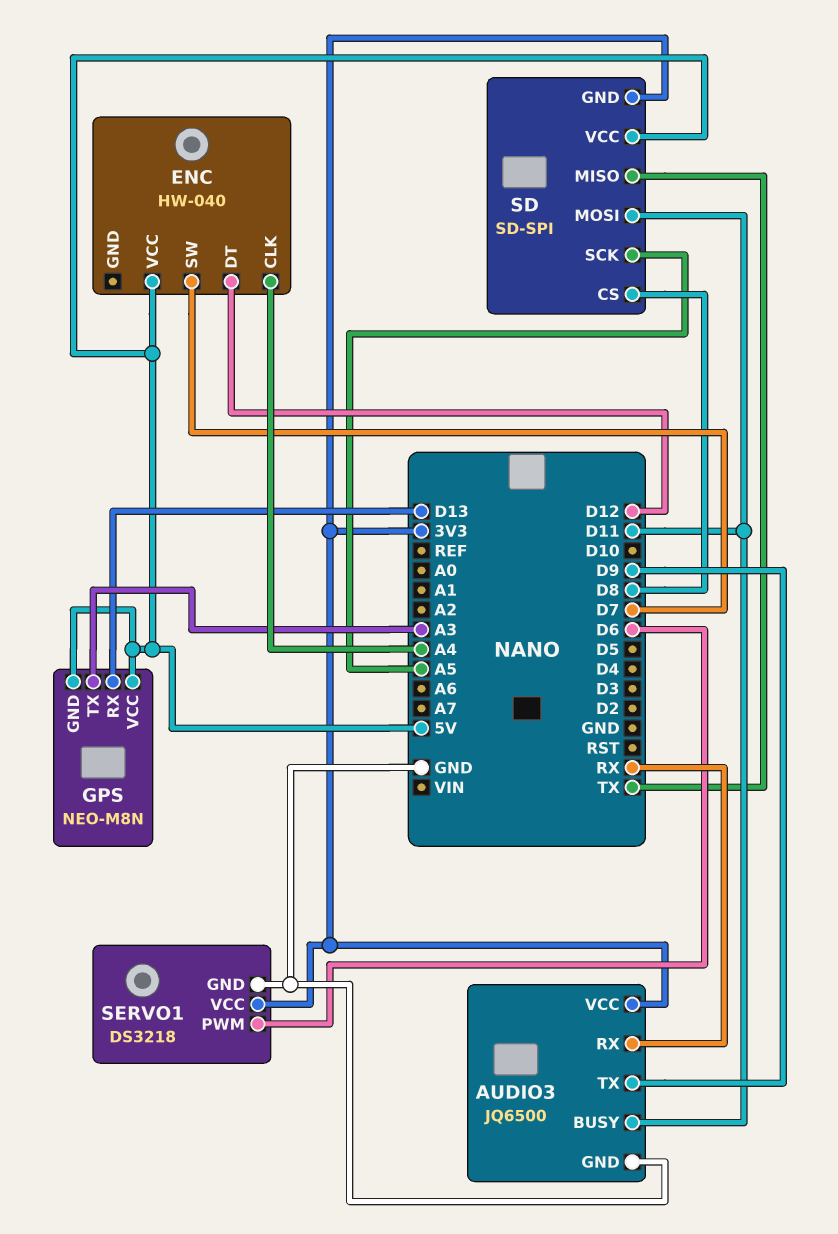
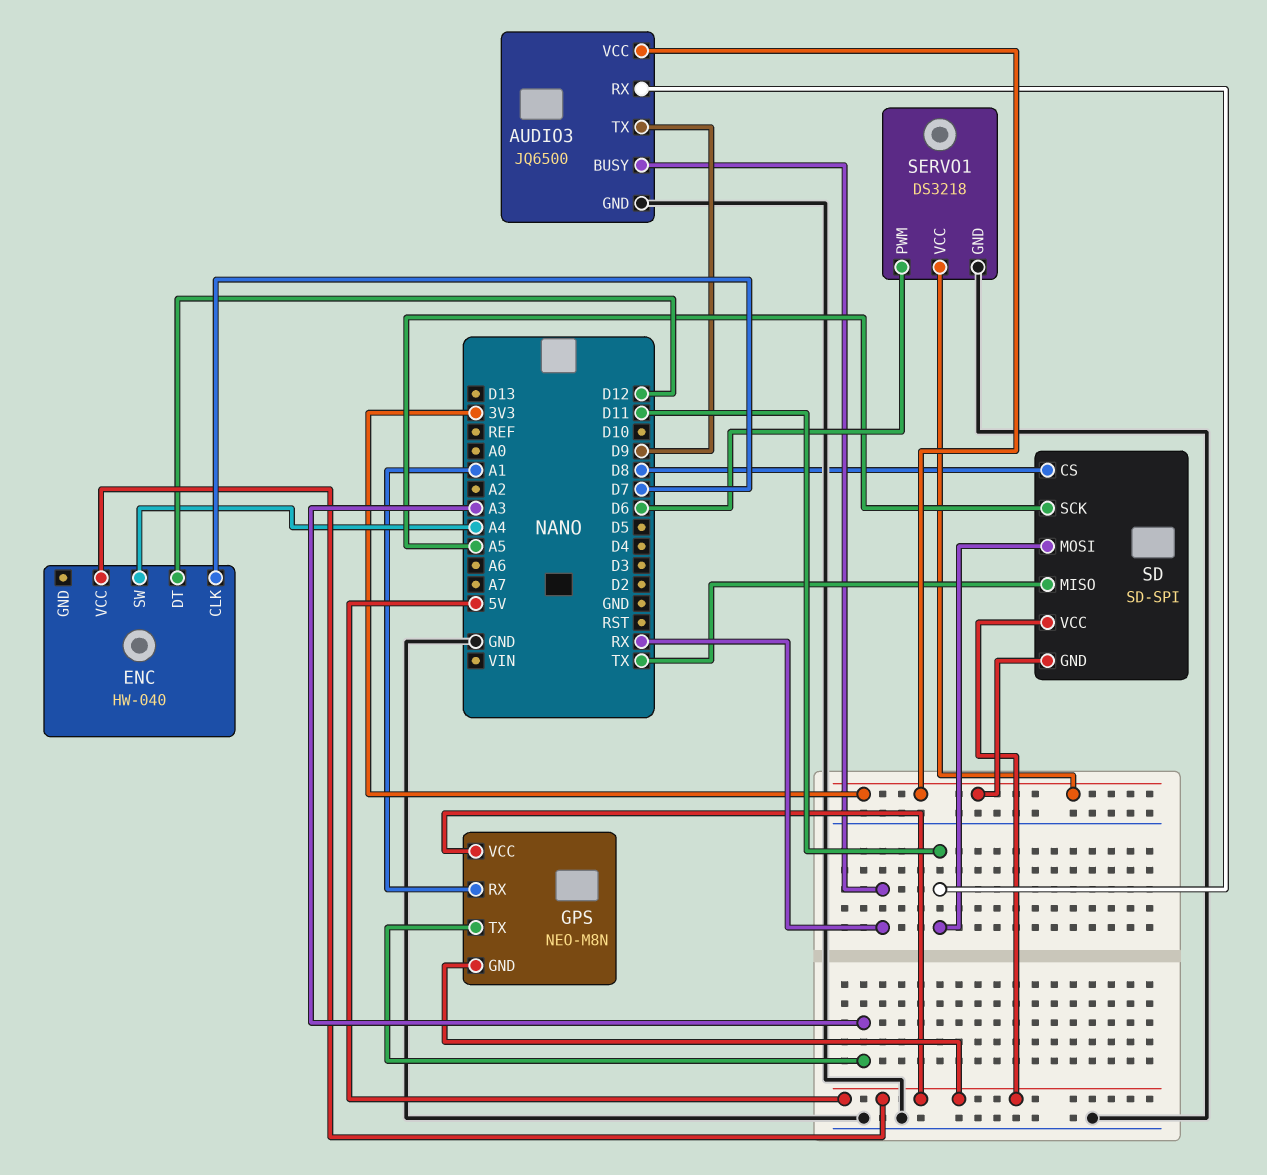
AUDIO3 pin BUSY: D11 -> RX
AUDIO3 pin RX: RX -> D11
ENC pin CLK: A4 -> D7
ENC pin SW: D7 -> A4
GPS pin RX: D13 -> A1

